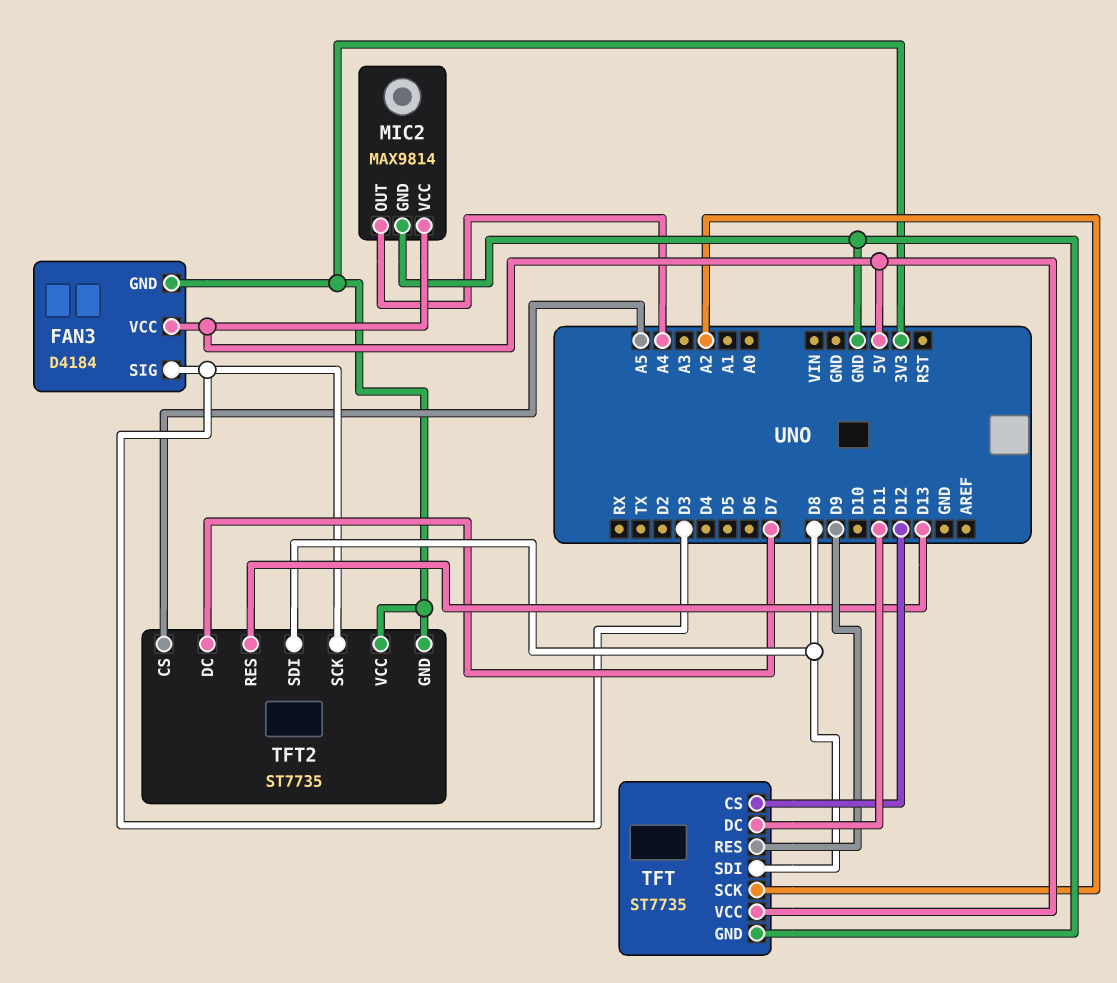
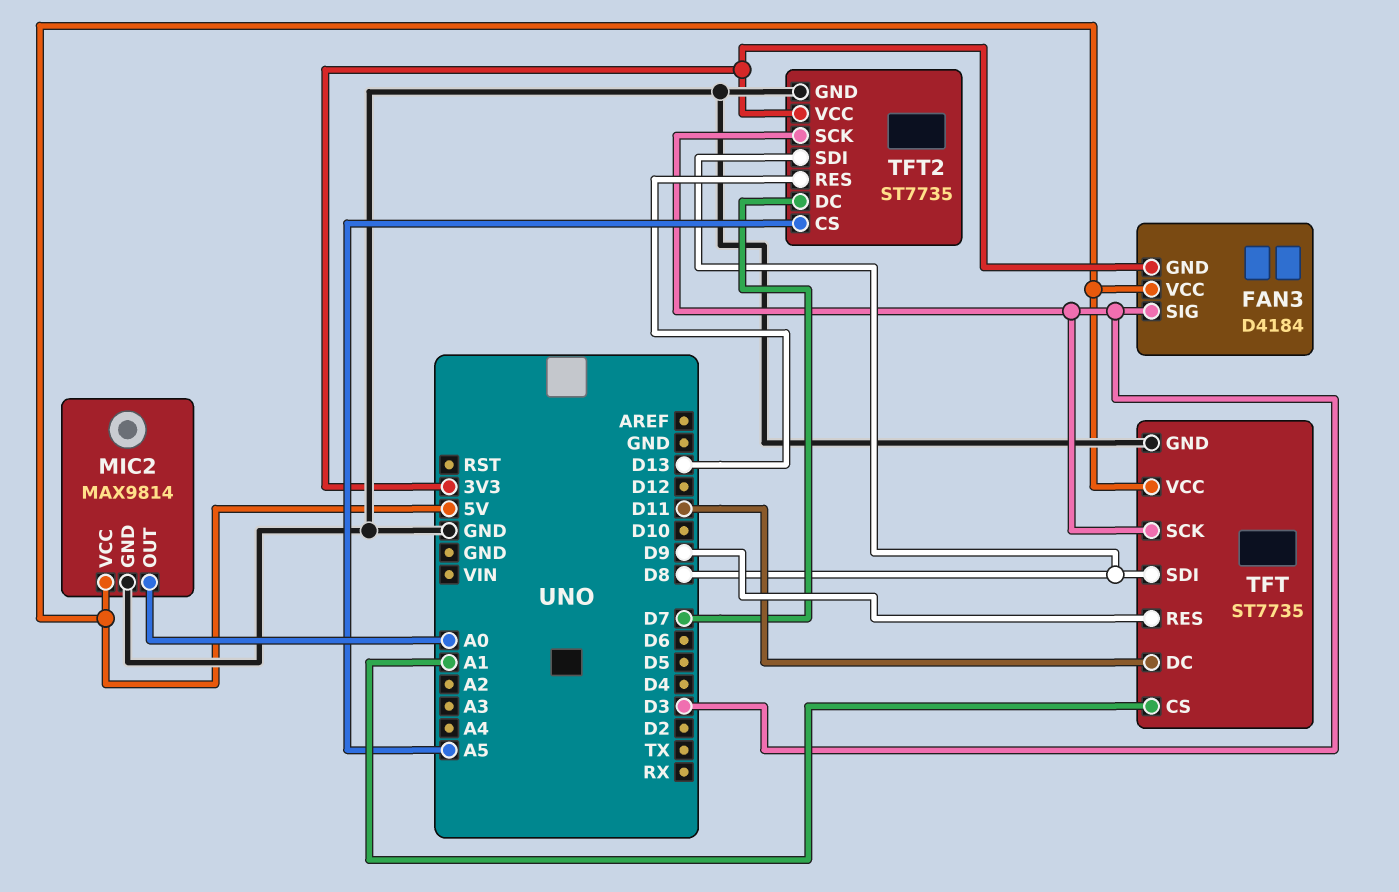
MIC2 pin OUT: A4 -> A0
TFT pin CS: D12 -> A1
TFT pin SCK: A2 -> D3
TFT2 pin GND: 3V3 -> GND

